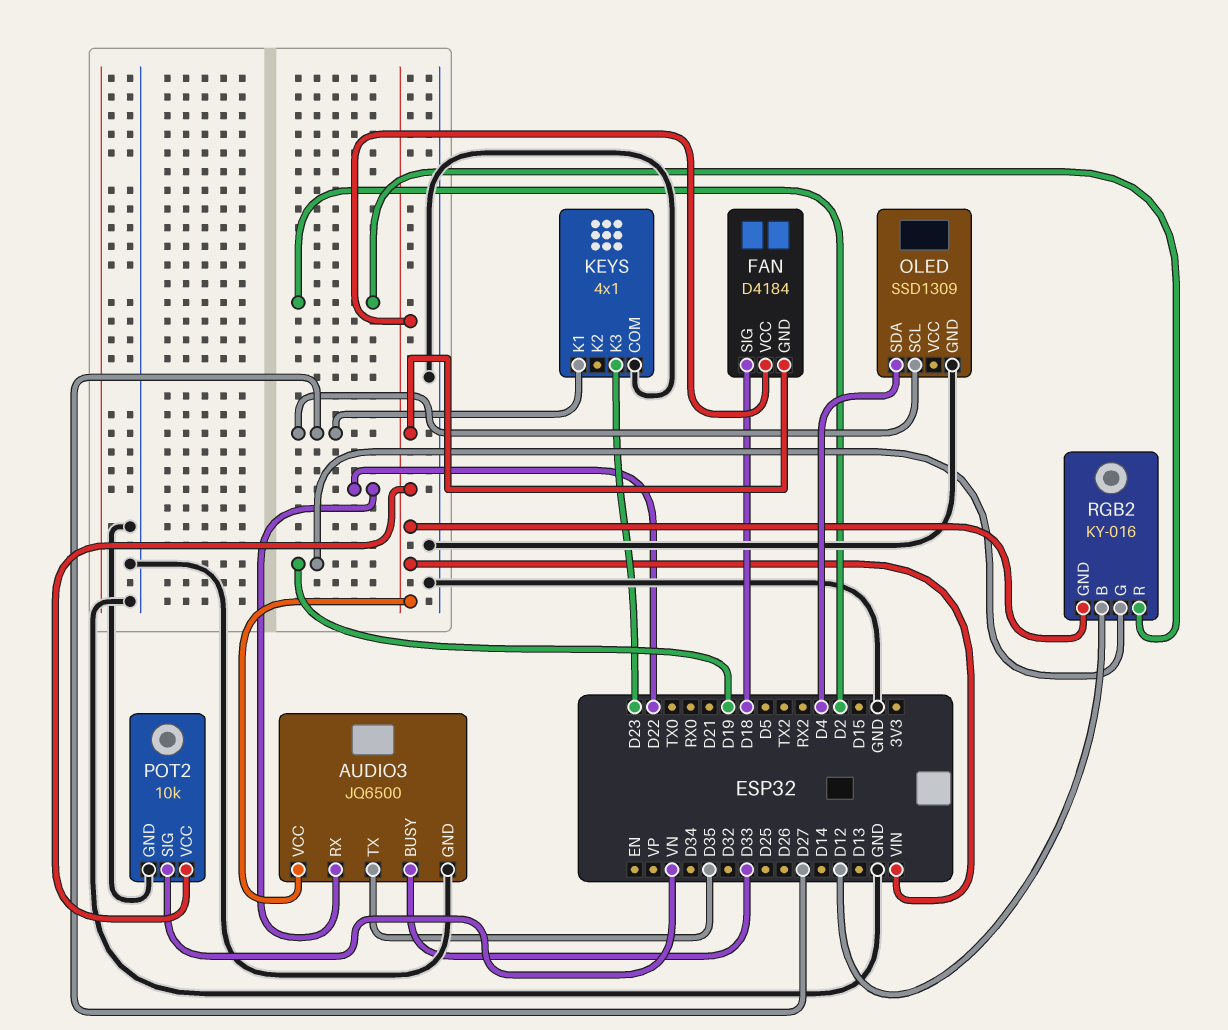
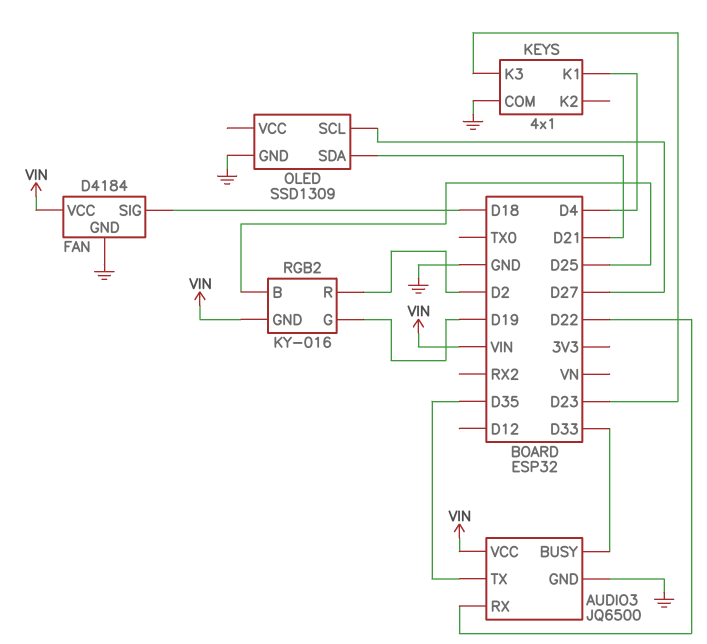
FAN pin GND: VIN -> GND
KEYS pin K1: D27 -> D4
OLED pin SDA: D4 -> D21
POT2: 10k -> none
POT2 pin GND: GND -> none
POT2 pin SIG: VN -> none
POT2 pin VCC: VIN -> none
RGB2 pin B: D12 -> D25

